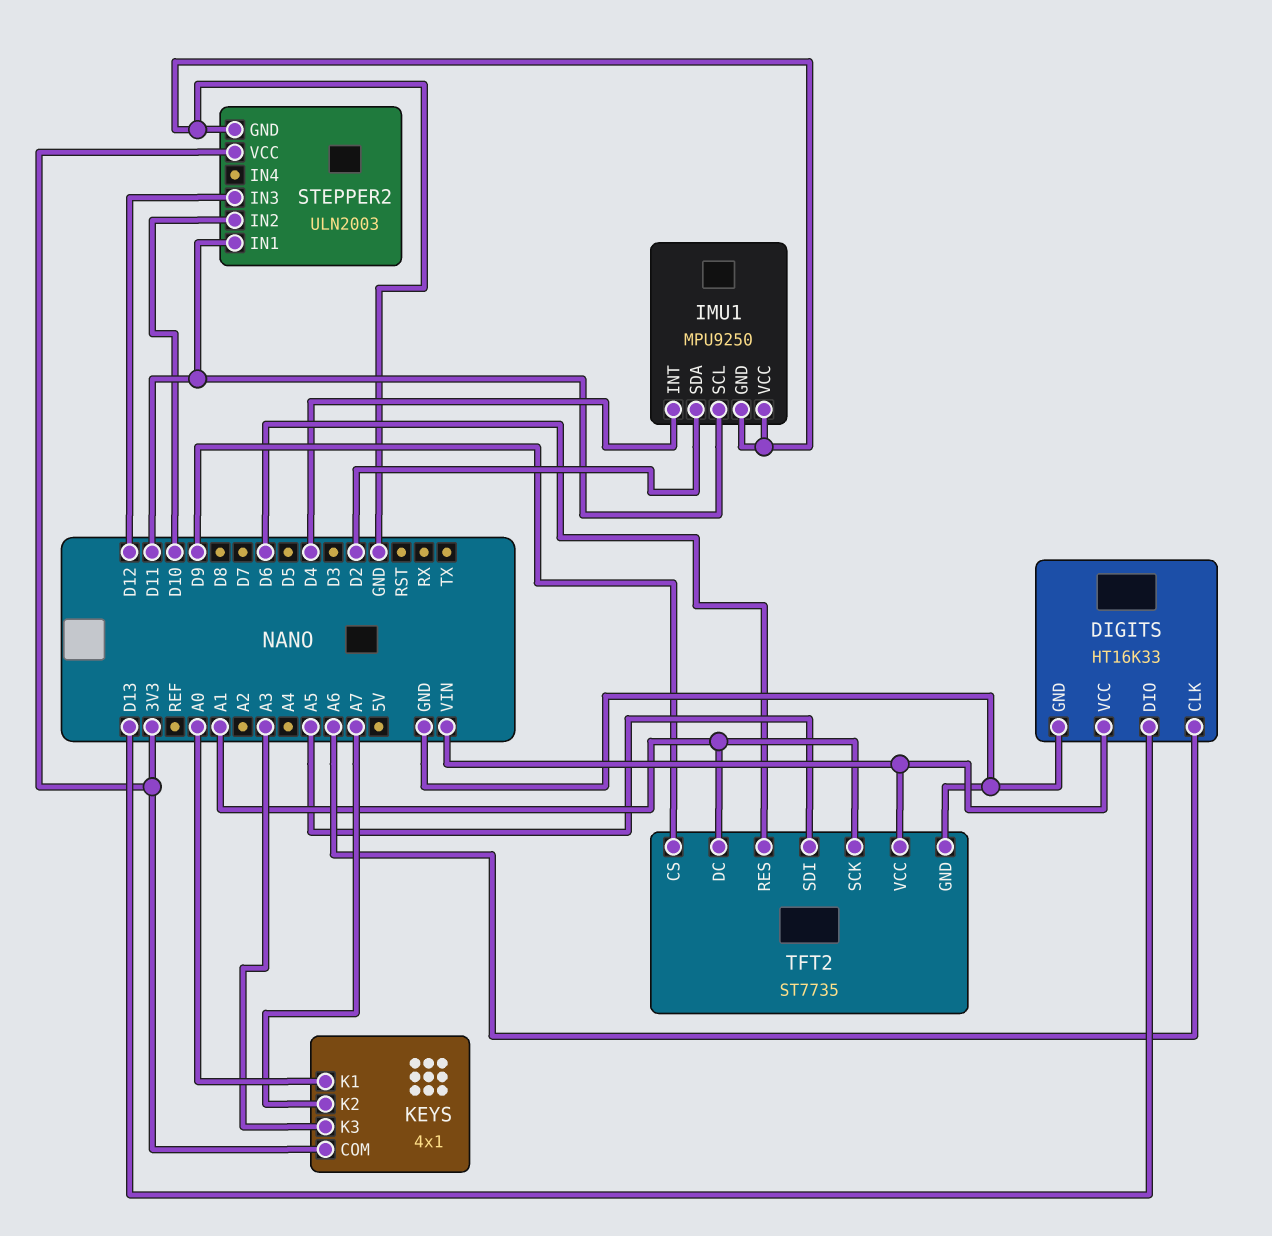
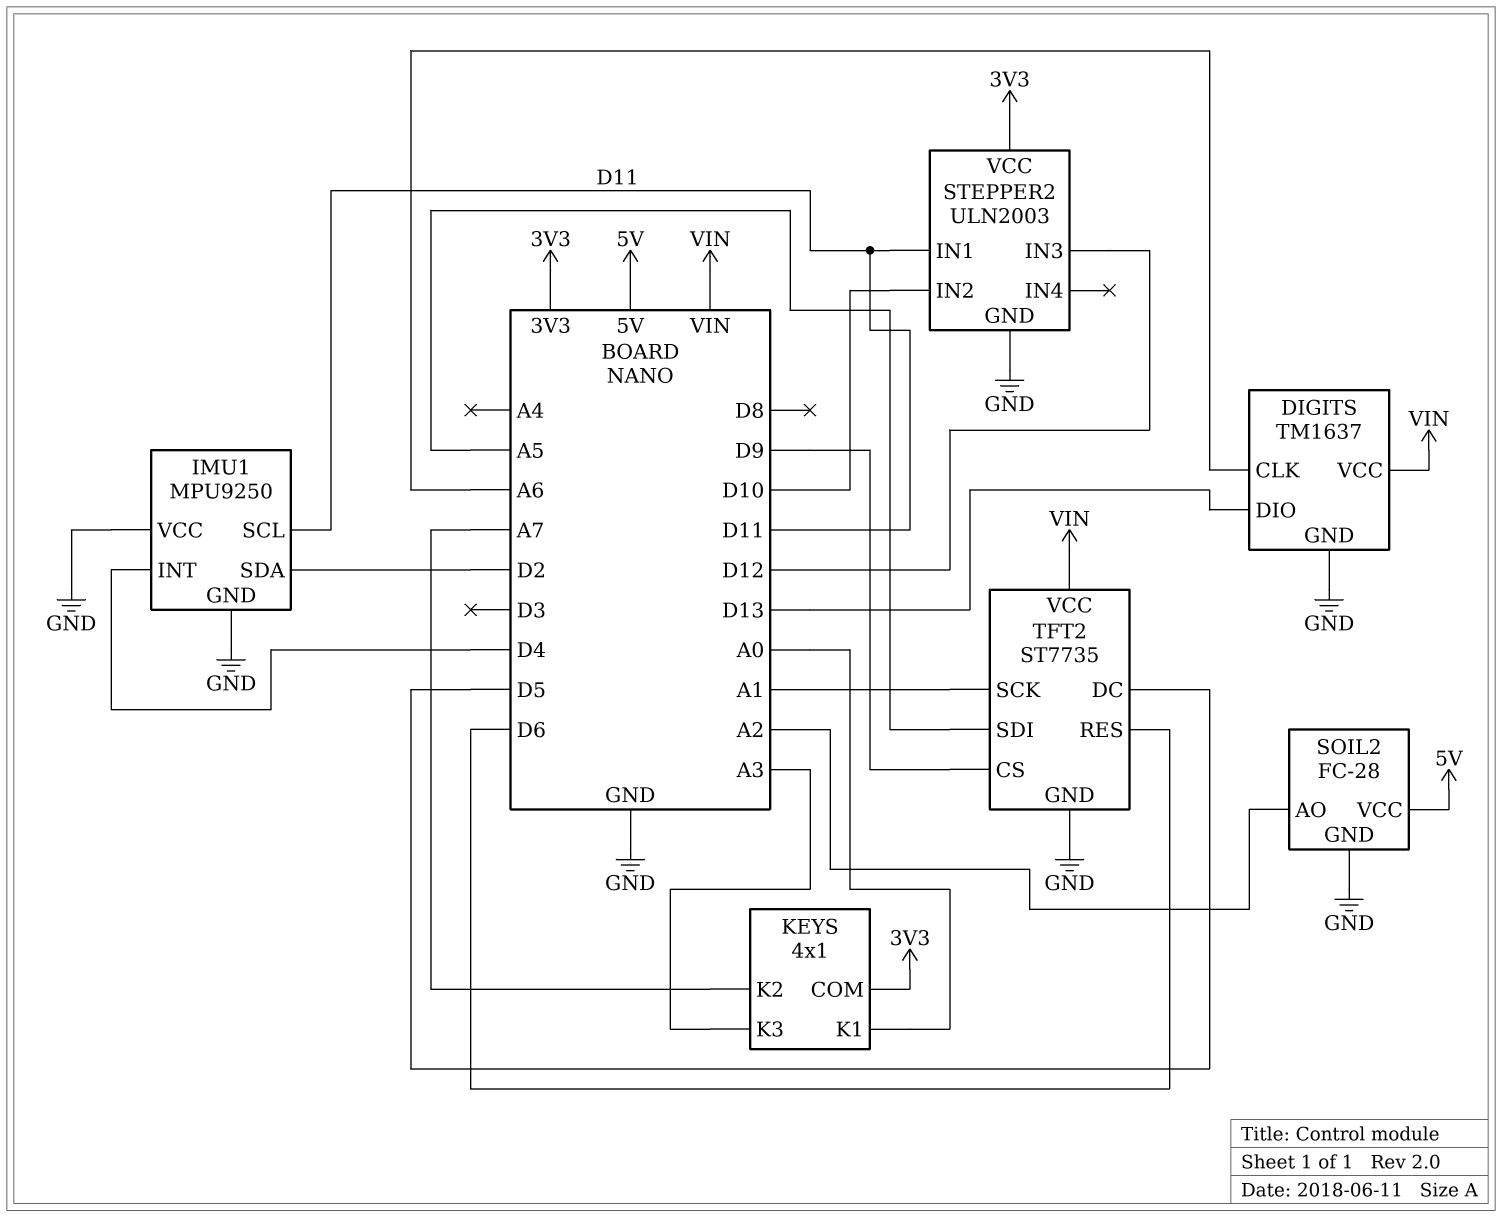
DIGITS: HT16K33 -> TM1637
SOIL2: none -> FC-28
SOIL2 pin AO: none -> A2
SOIL2 pin GND: none -> GND
SOIL2 pin VCC: none -> 5V
TFT2 pin DC: A1 -> D5

